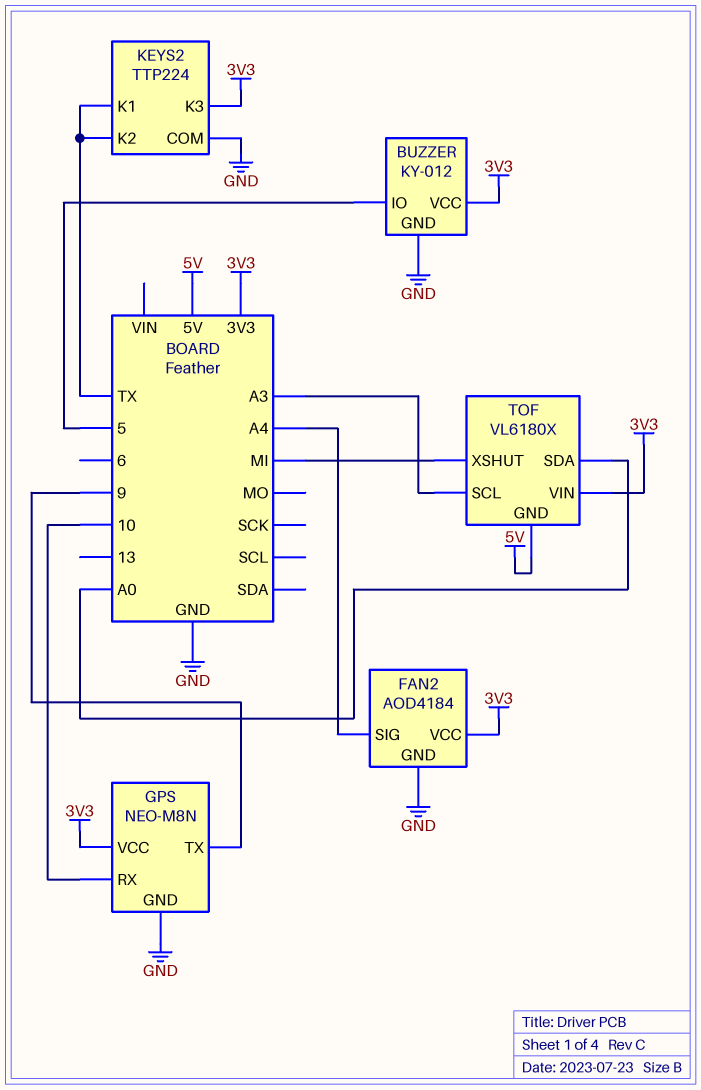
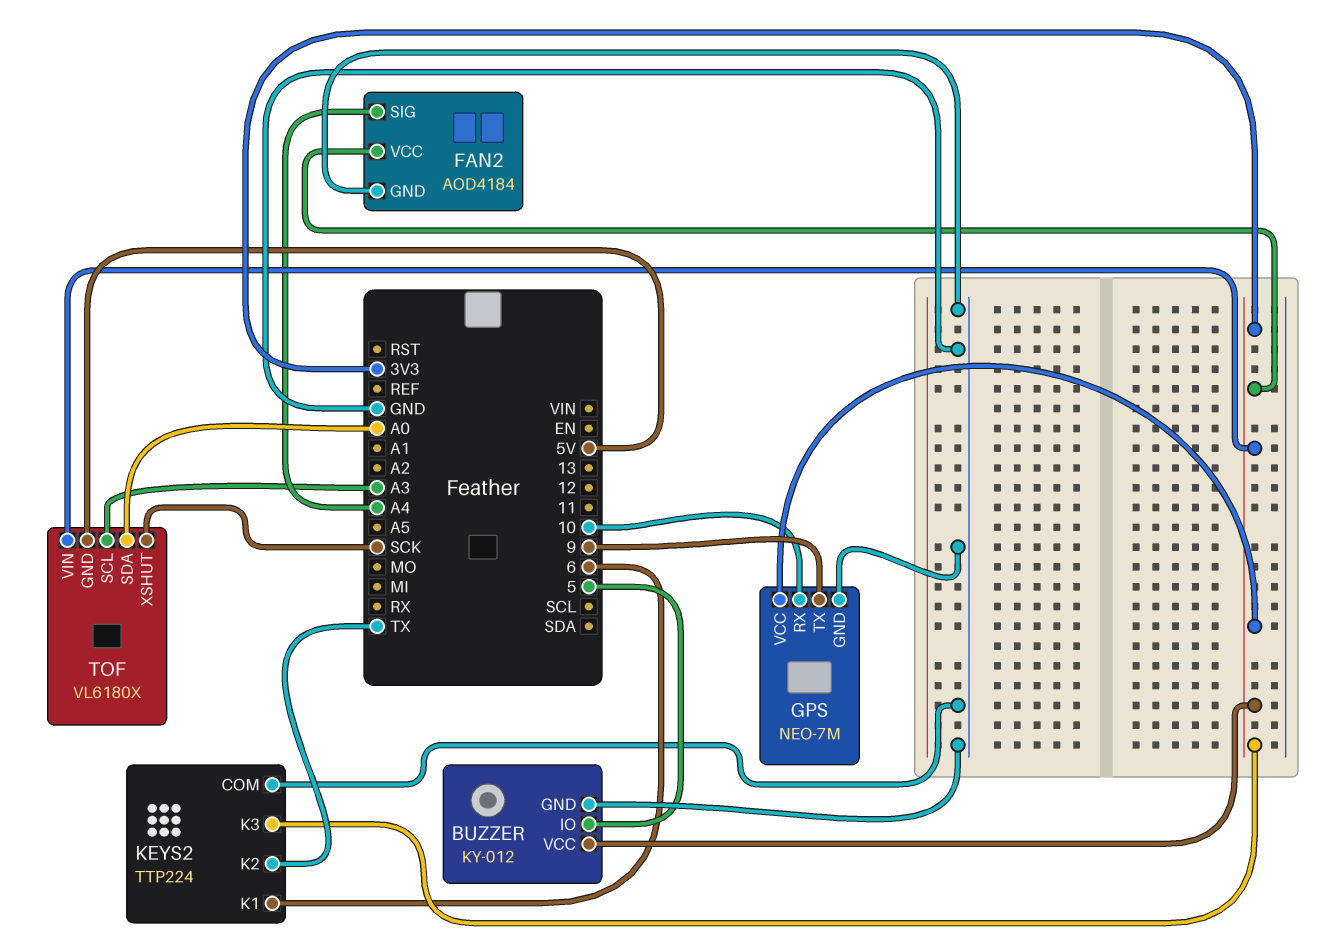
GPS: NEO-M8N -> NEO-7M
KEYS2 pin K1: TX -> 6
TOF pin XSHUT: MI -> SCK

